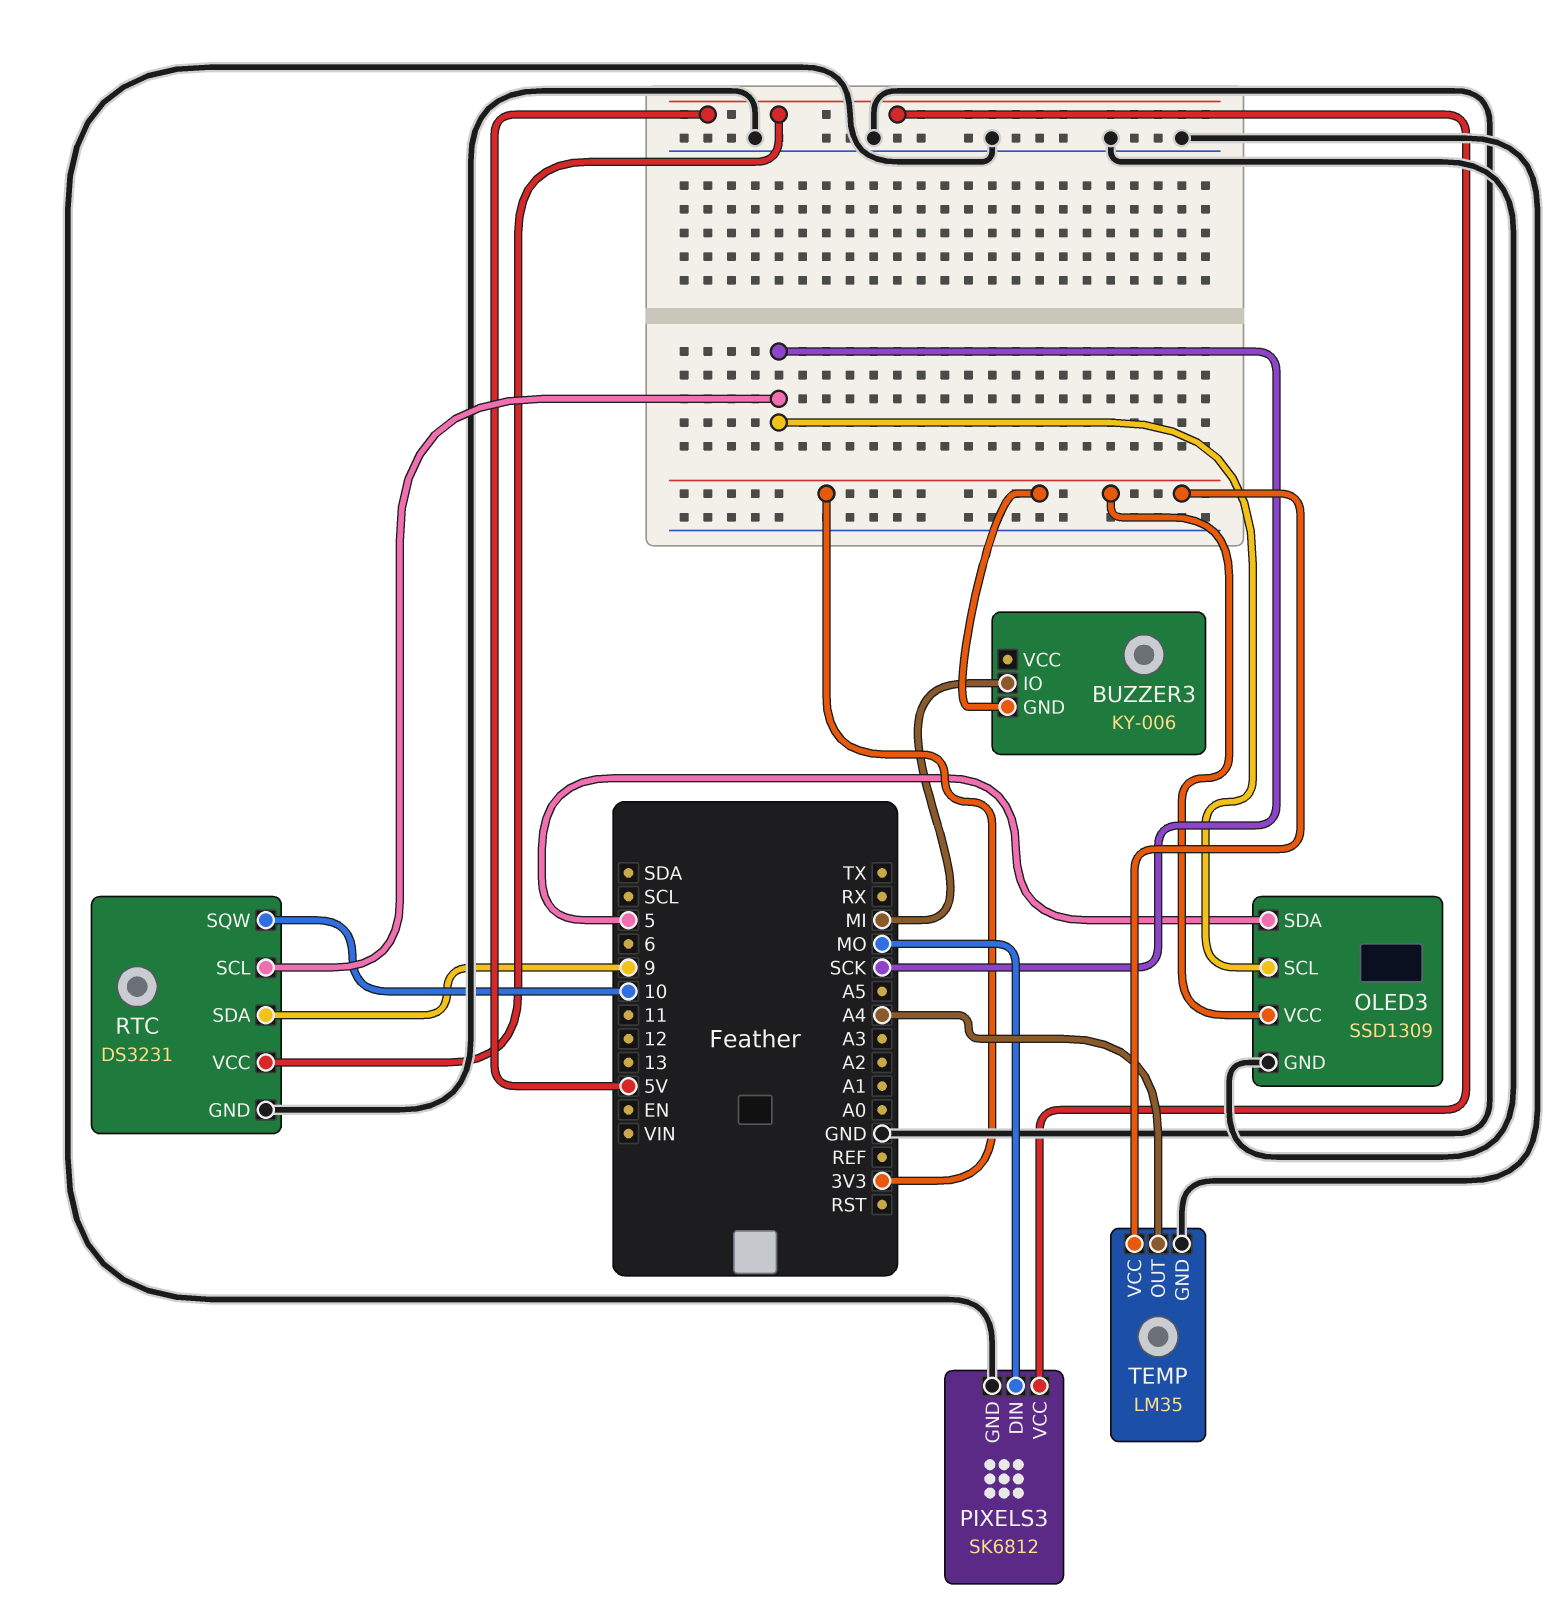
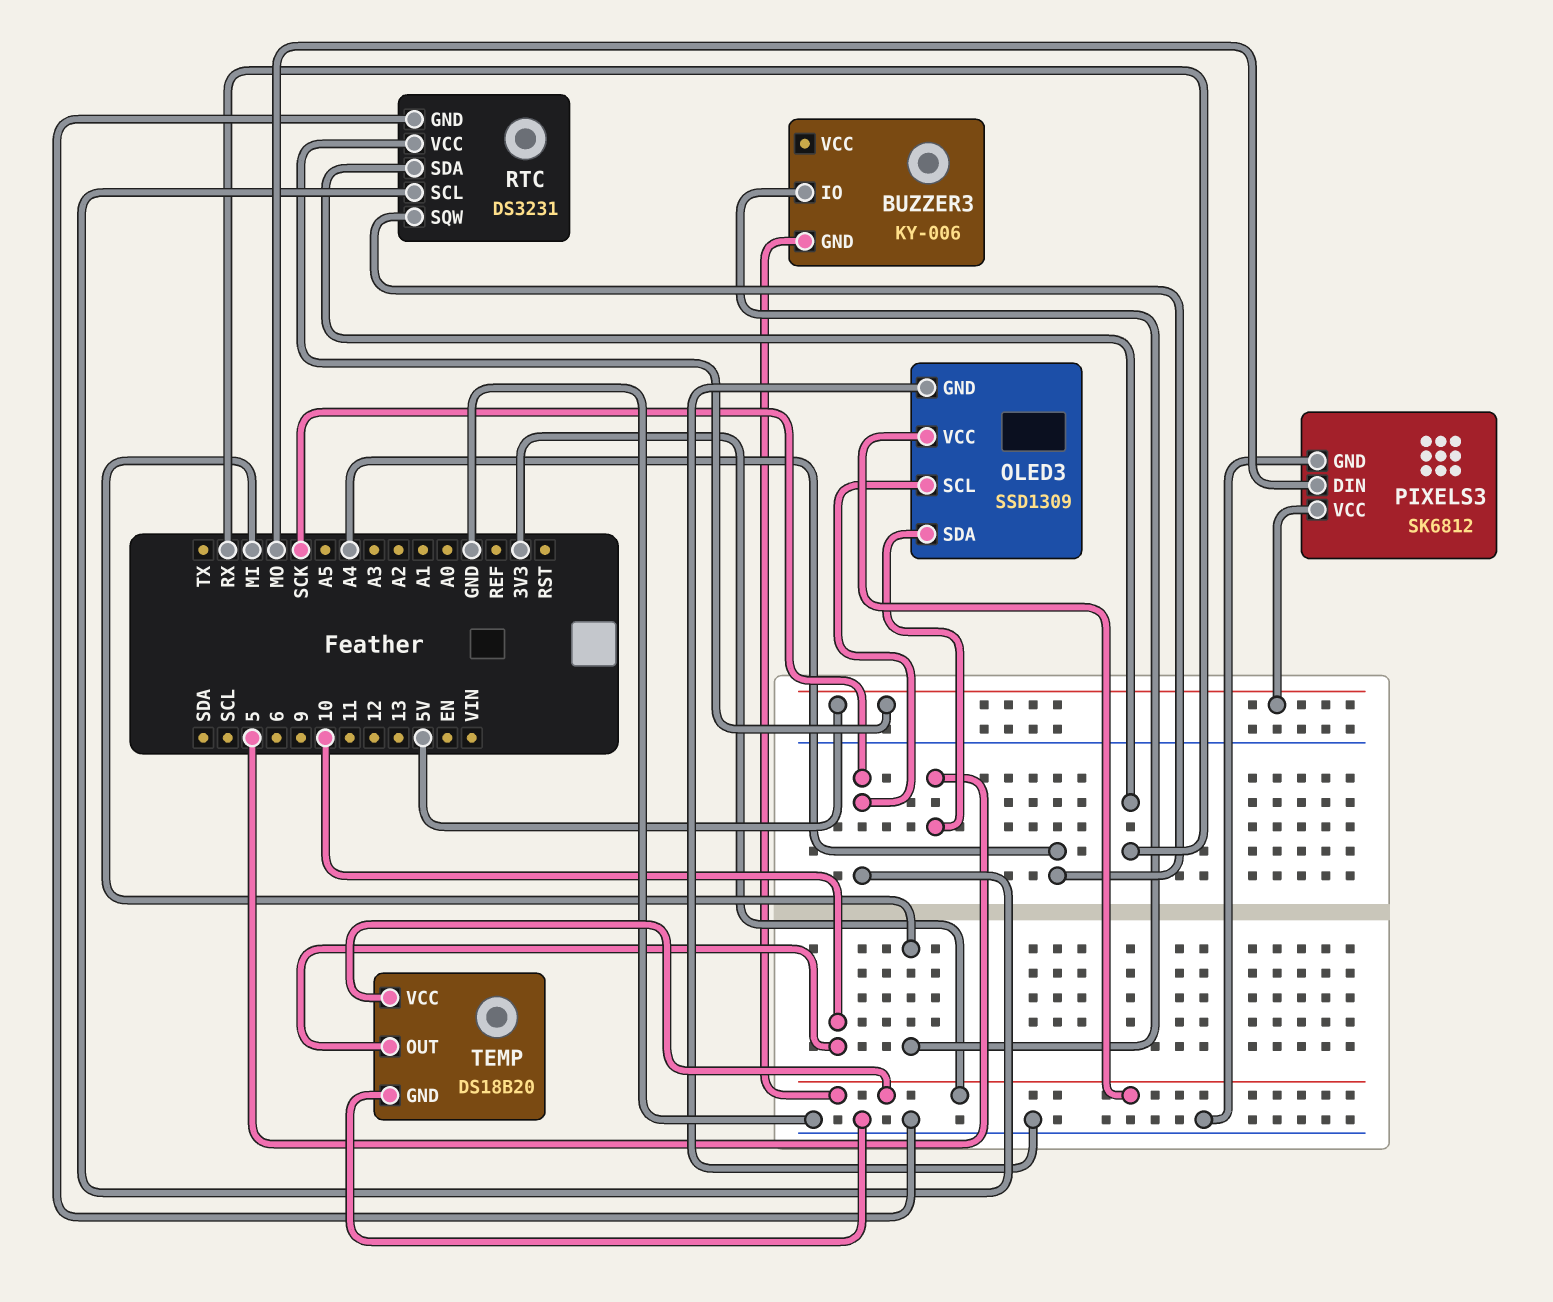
RTC pin SDA: 9 -> RX
RTC pin SQW: 10 -> A4
TEMP: LM35 -> DS18B20
TEMP pin OUT: A4 -> 10

